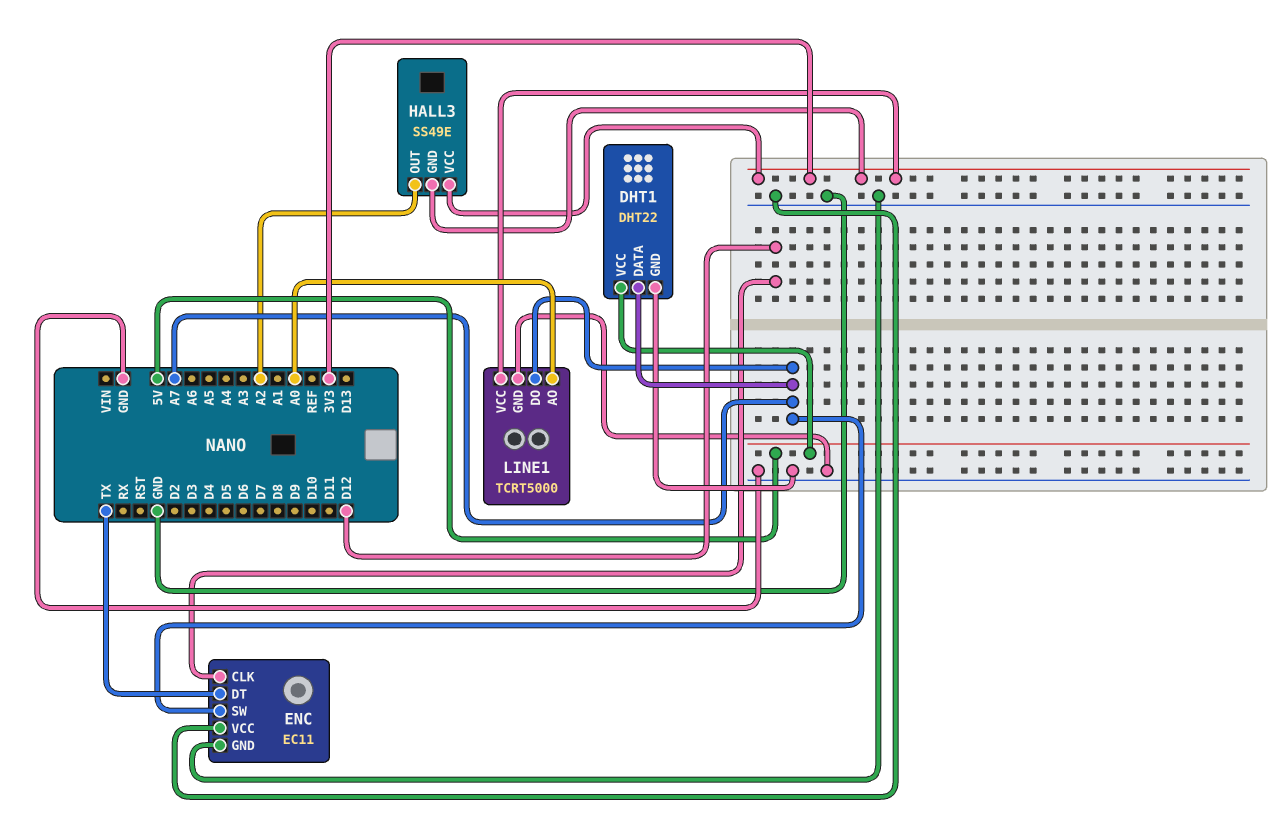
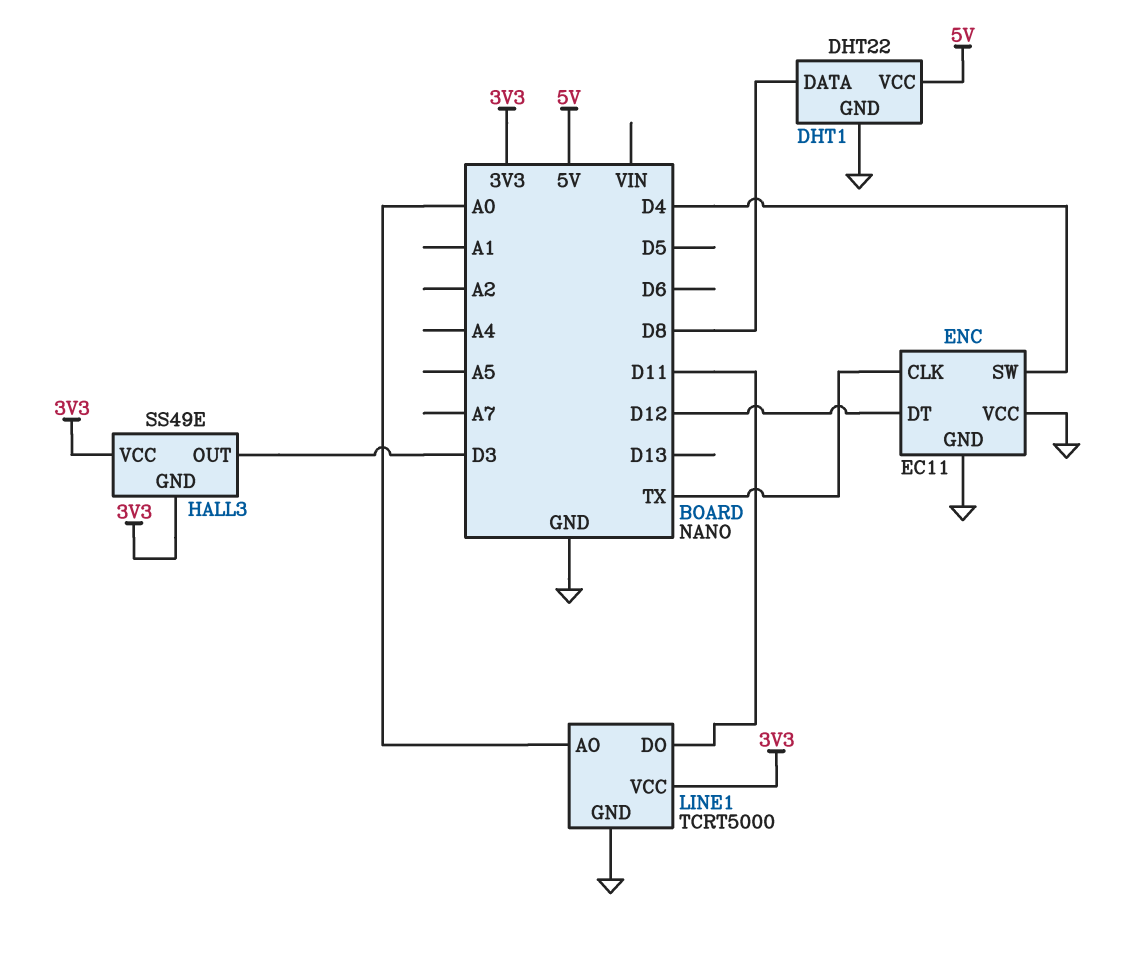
DHT1 pin DATA: A7 -> D8
ENC pin CLK: D12 -> TX
ENC pin DT: TX -> D12
ENC pin SW: A7 -> D4
HALL3 pin OUT: A2 -> D3
LINE1 pin DO: A7 -> D11

